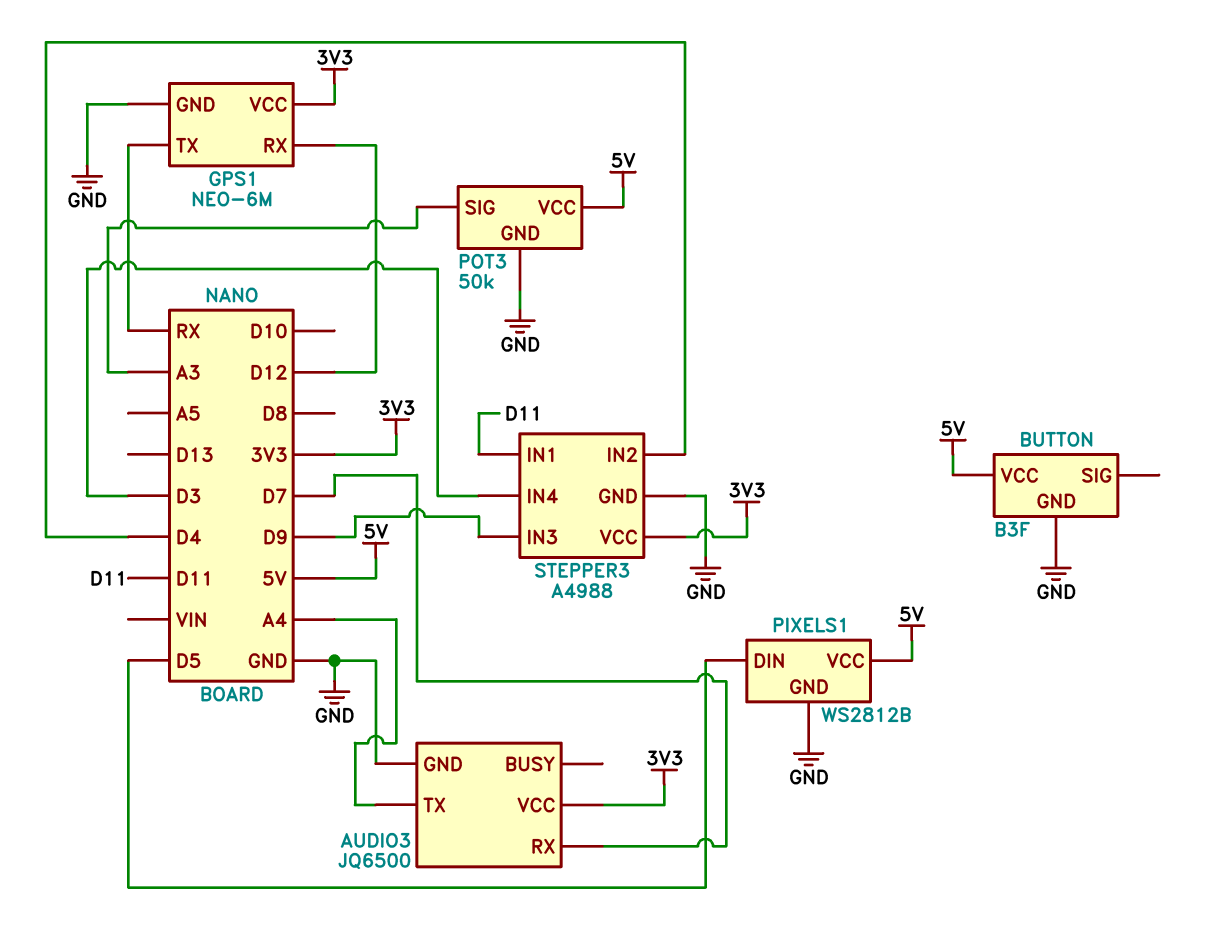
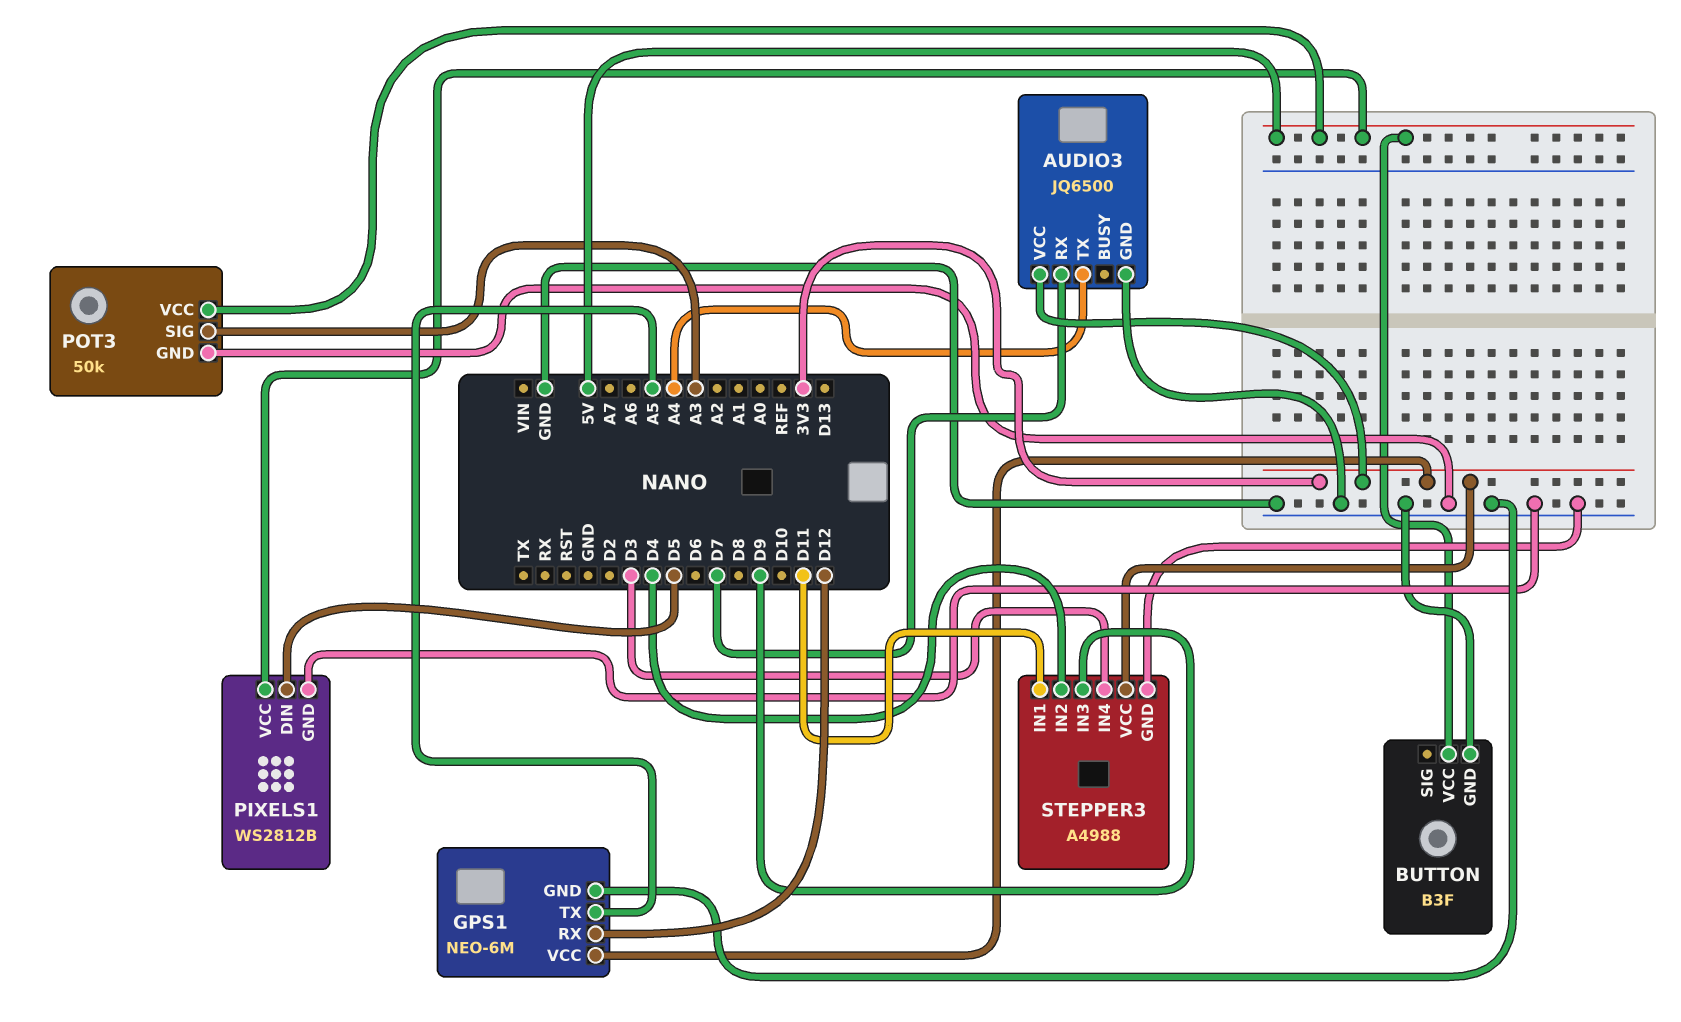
GPS1 pin TX: RX -> A5

